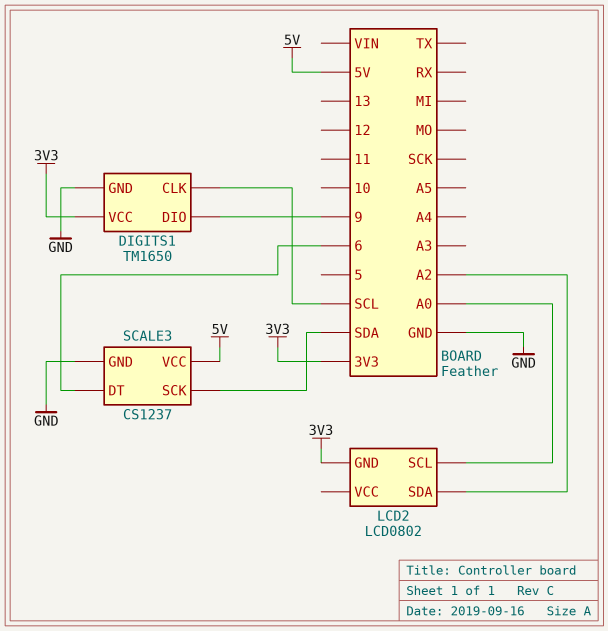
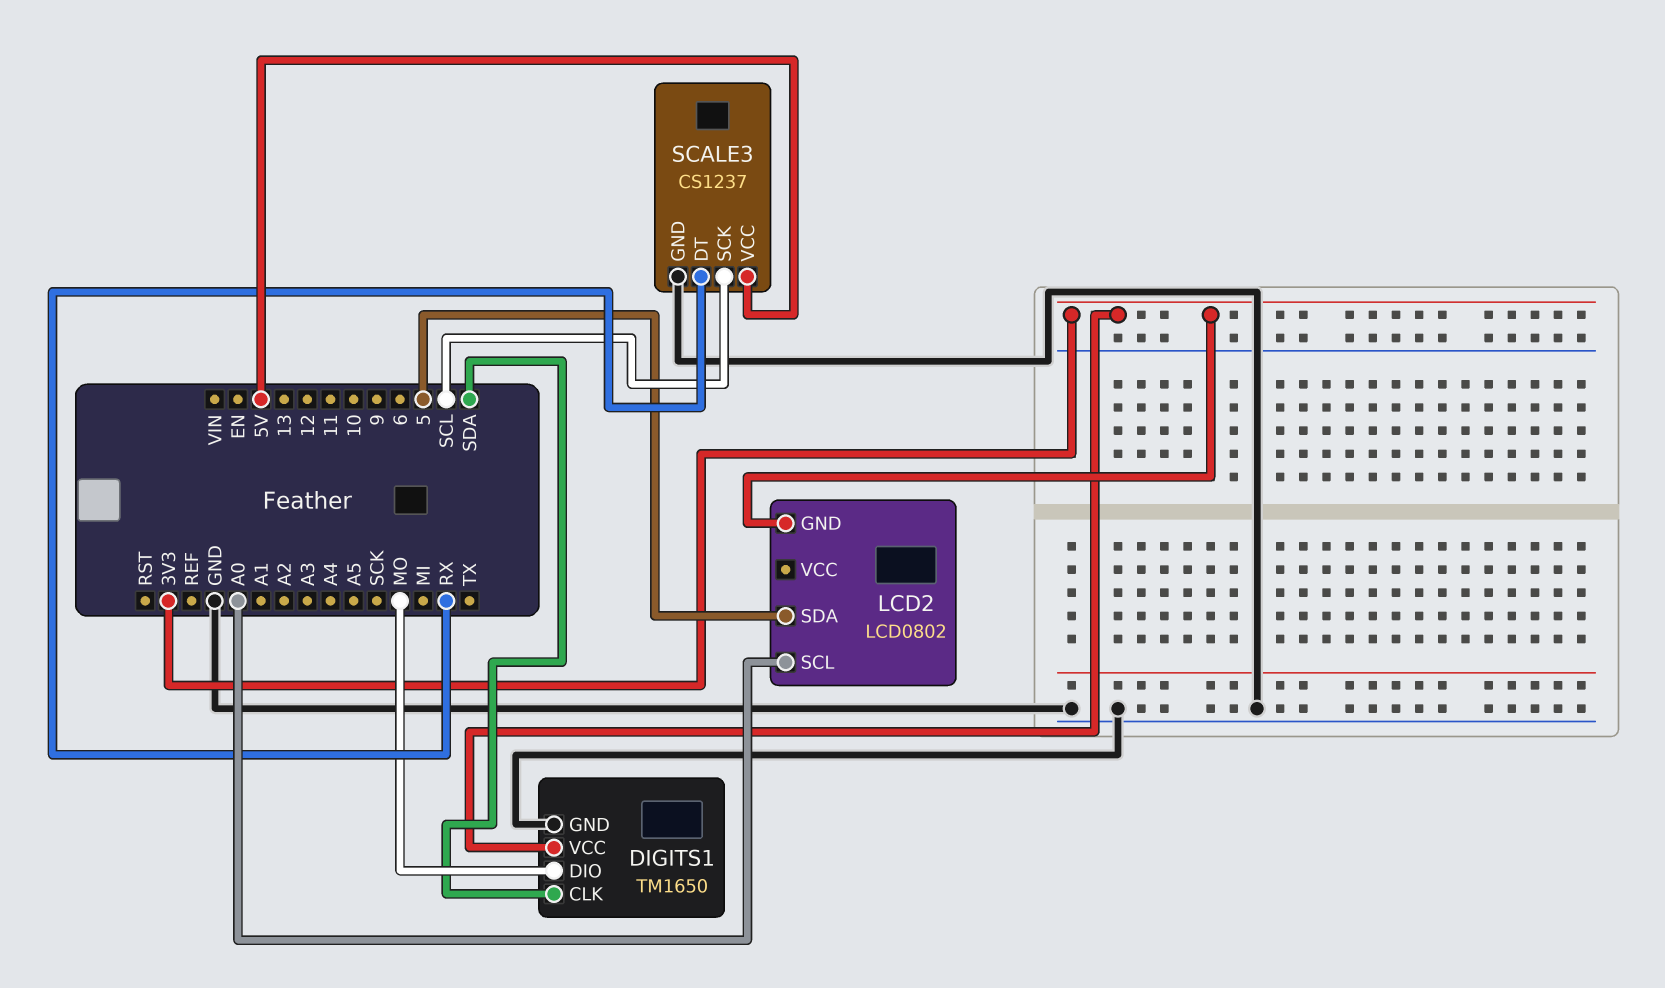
DIGITS1 pin CLK: SCL -> SDA
DIGITS1 pin DIO: 9 -> MO
LCD2 pin SDA: A2 -> 5
SCALE3 pin DT: 6 -> RX
SCALE3 pin SCK: SDA -> SCL

